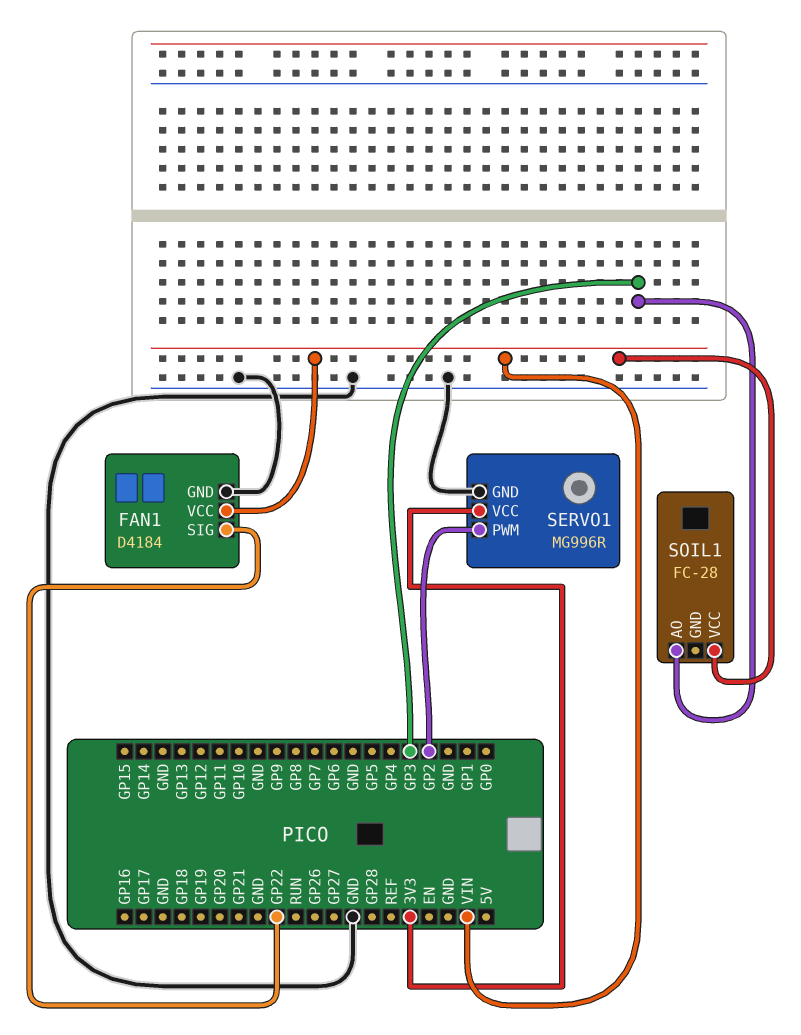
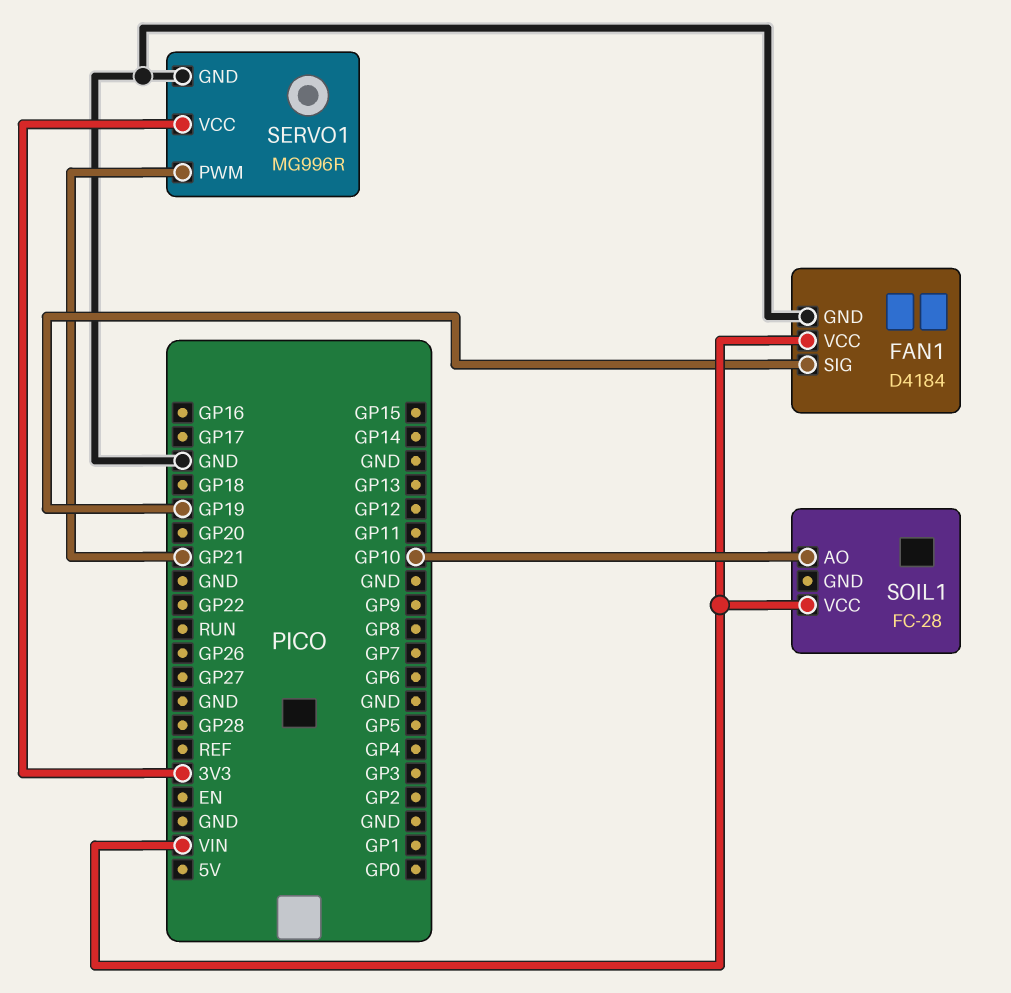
FAN1 pin SIG: GP22 -> GP19
SERVO1 pin PWM: GP2 -> GP21
SOIL1 pin AO: GP3 -> GP10

